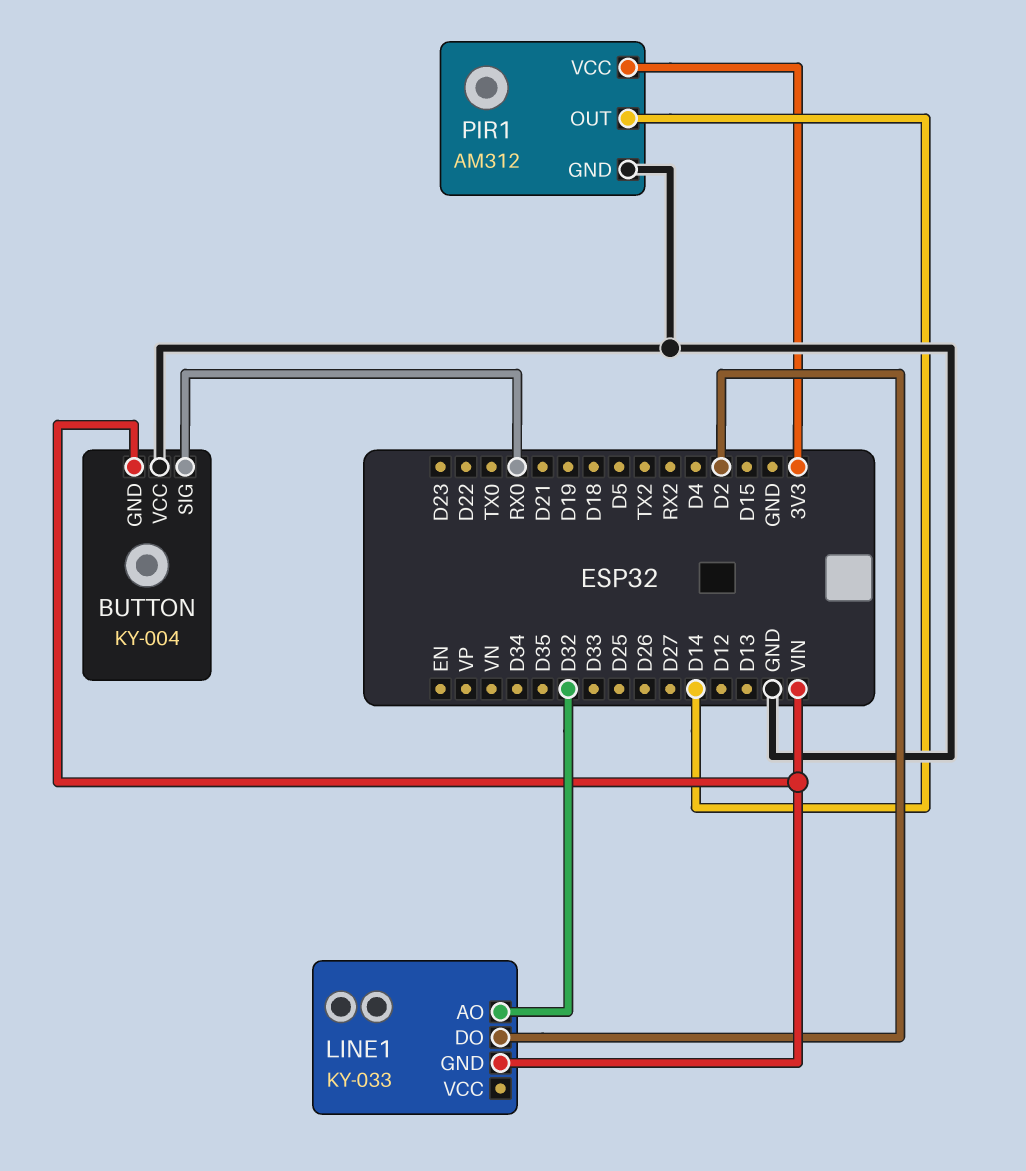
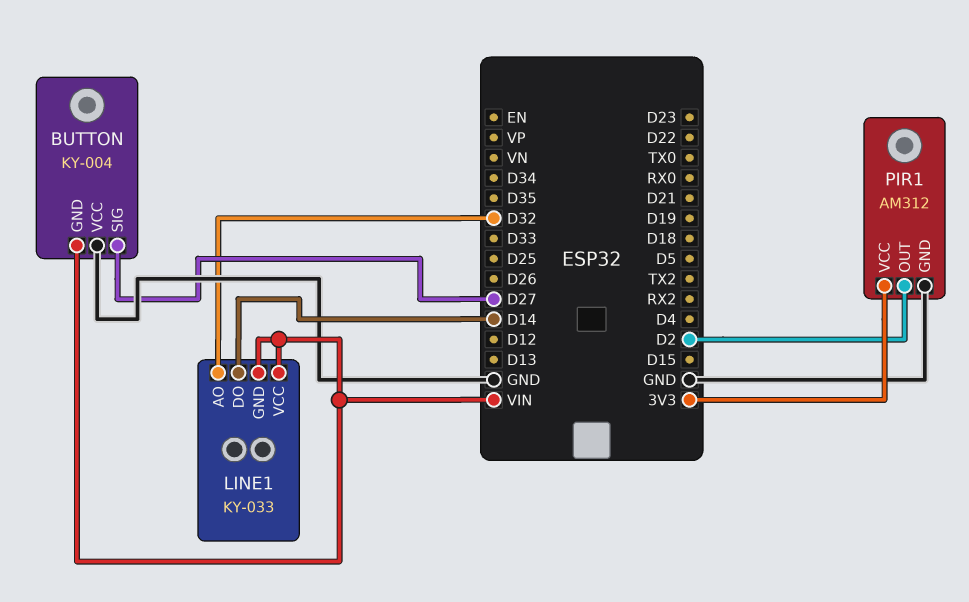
BUTTON pin SIG: RX0 -> D27
LINE1 pin DO: D2 -> D14
LINE1 pin VCC: none -> VIN
PIR1 pin OUT: D14 -> D2

